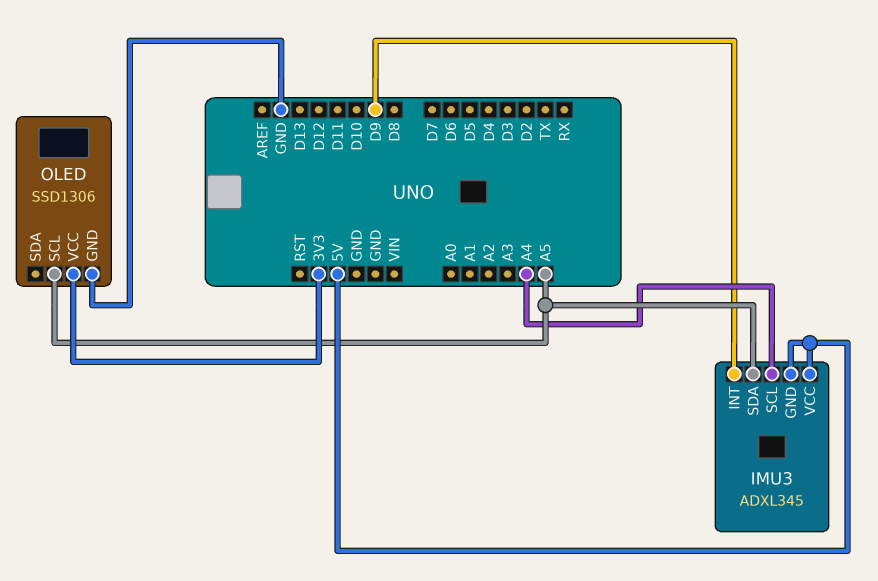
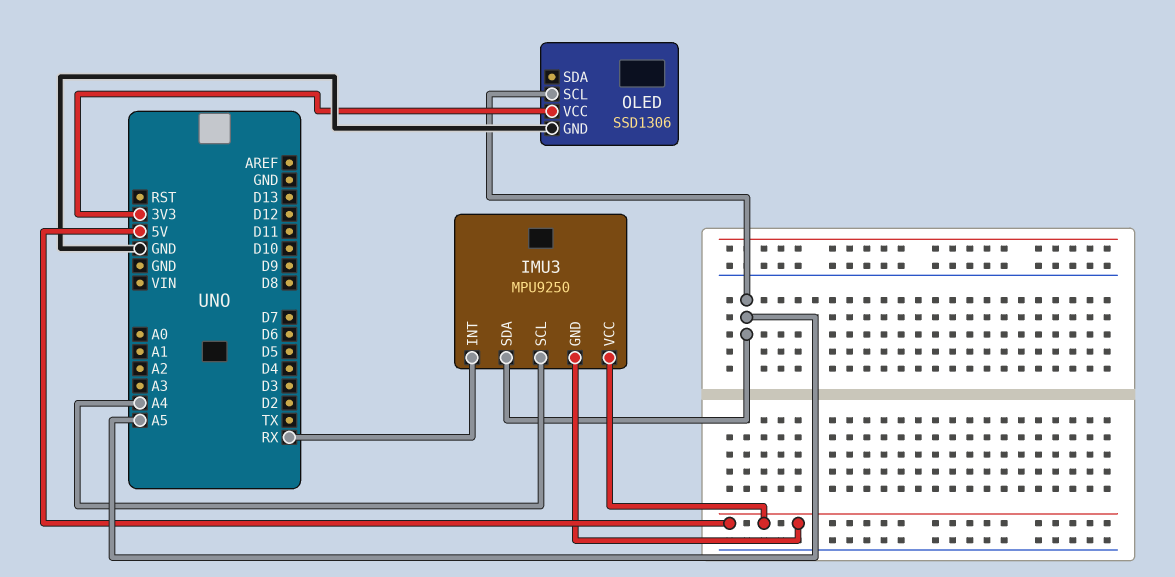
IMU3: ADXL345 -> MPU9250
IMU3 pin INT: D9 -> RX

